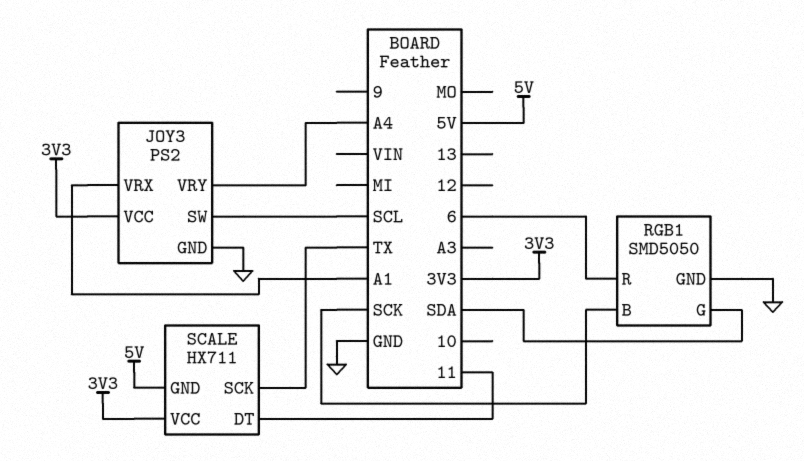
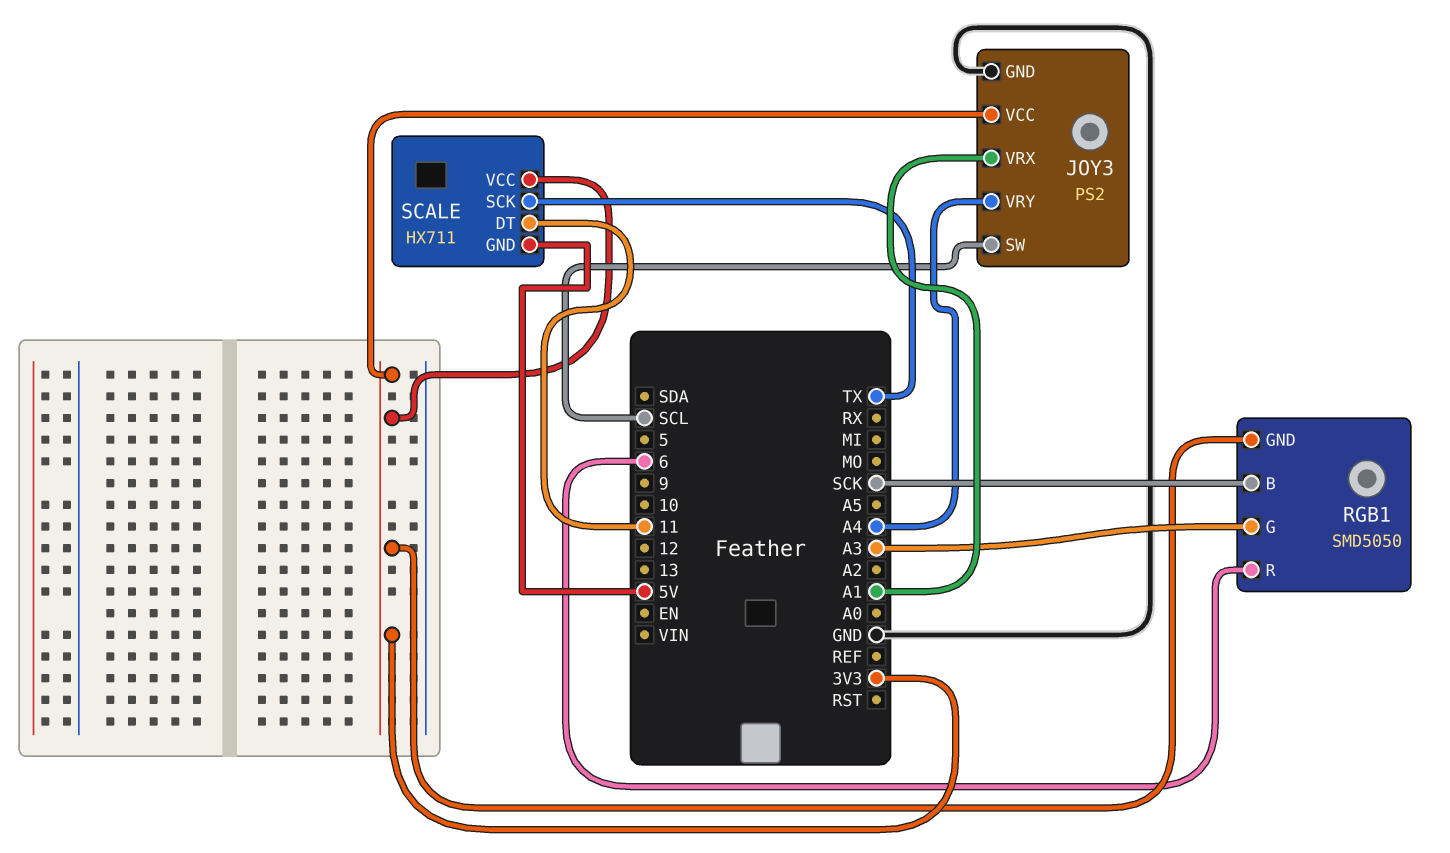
RGB1 pin G: SDA -> A3
RGB1 pin GND: GND -> 3V3

